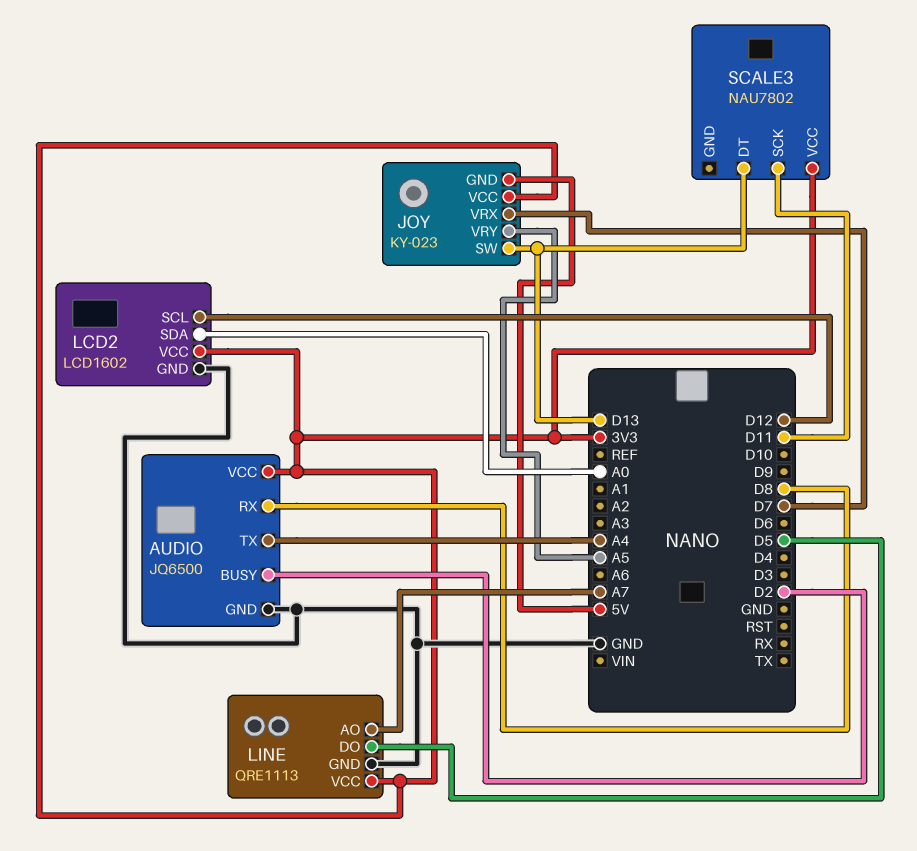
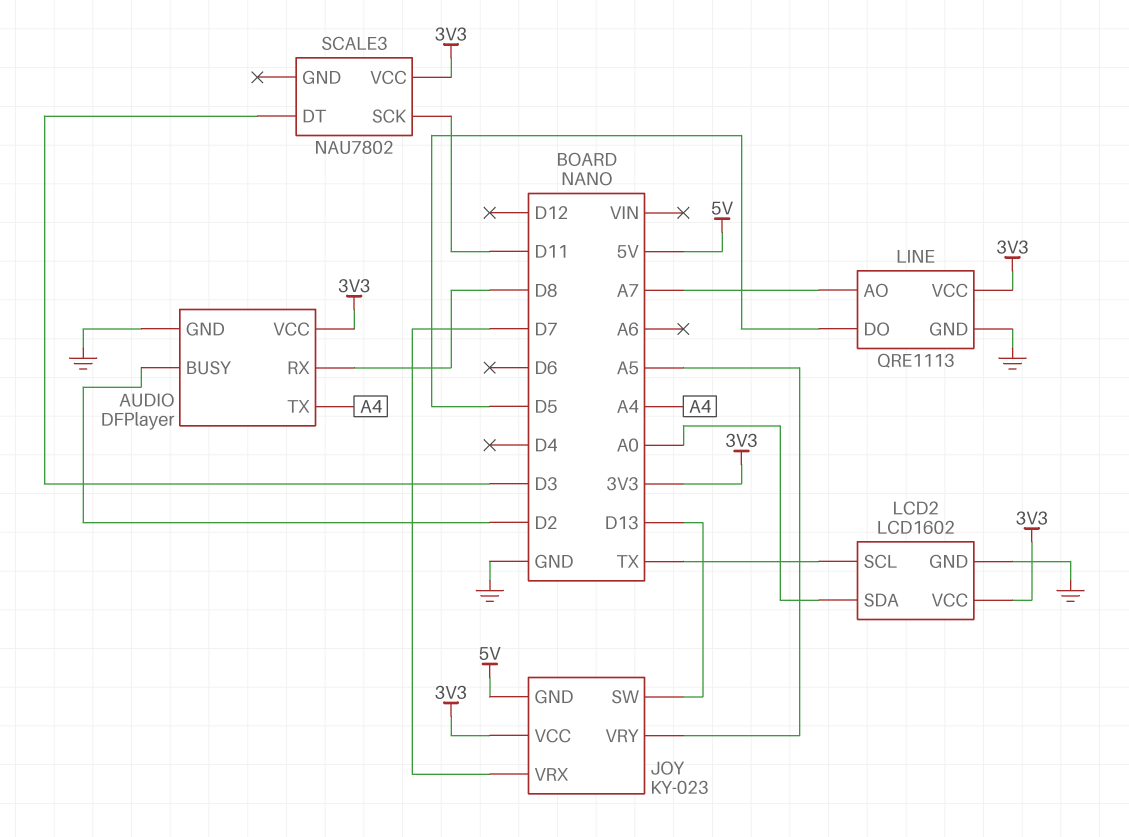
AUDIO: JQ6500 -> DFPlayer
LCD2 pin SCL: D12 -> TX
SCALE3 pin DT: D13 -> D3

